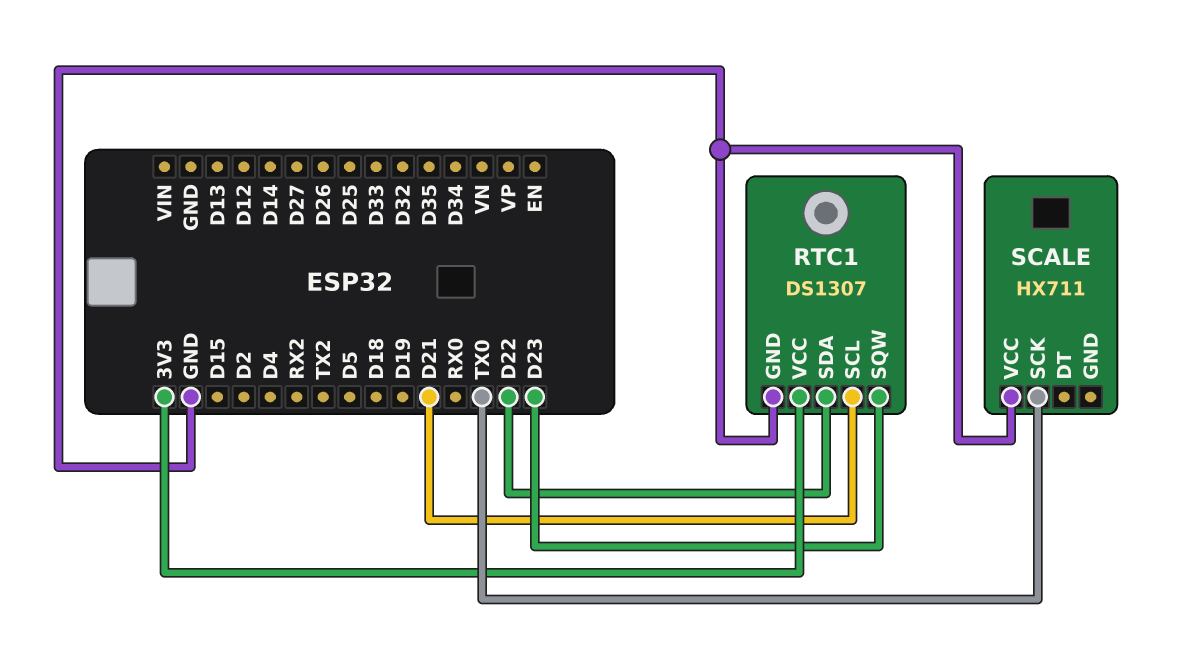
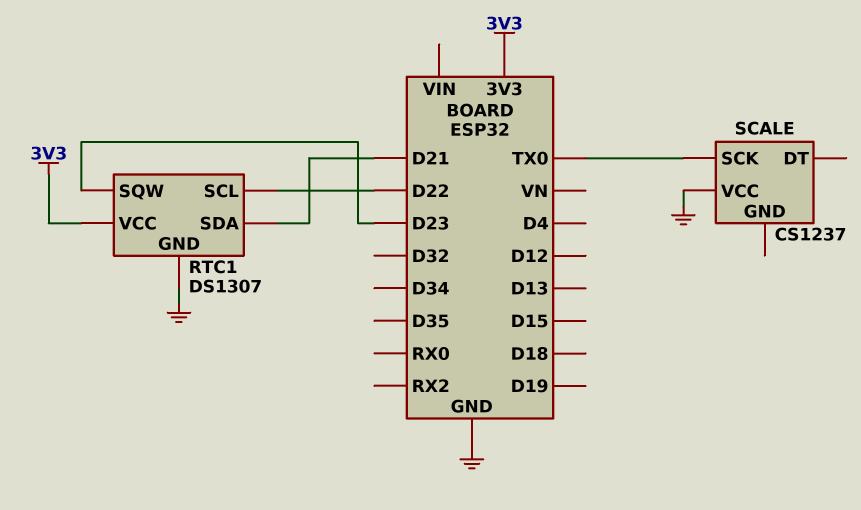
RTC1 pin SCL: D21 -> D22
RTC1 pin SDA: D22 -> D21
SCALE: HX711 -> CS1237

